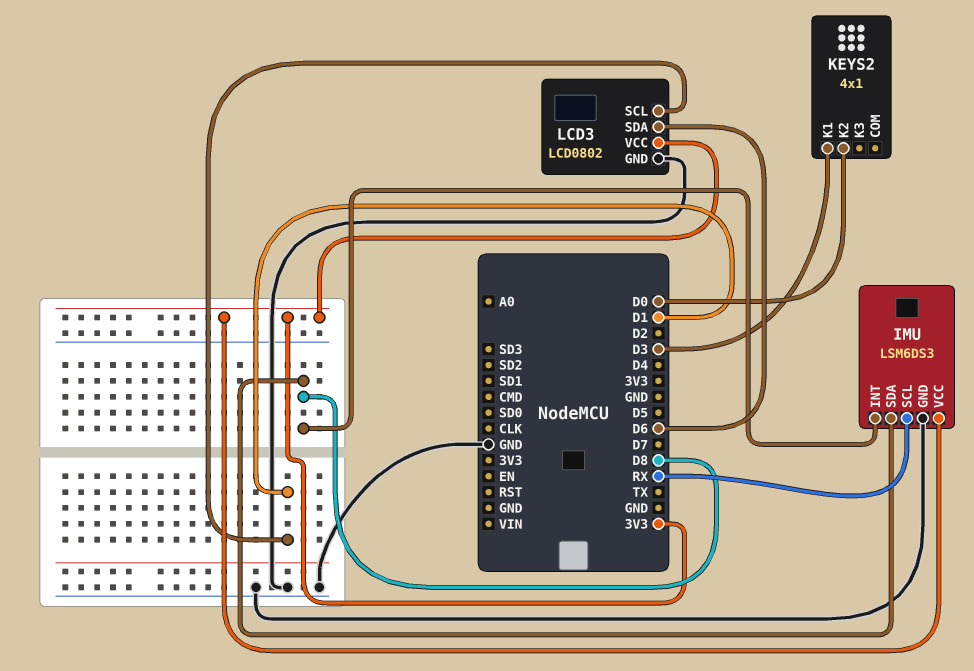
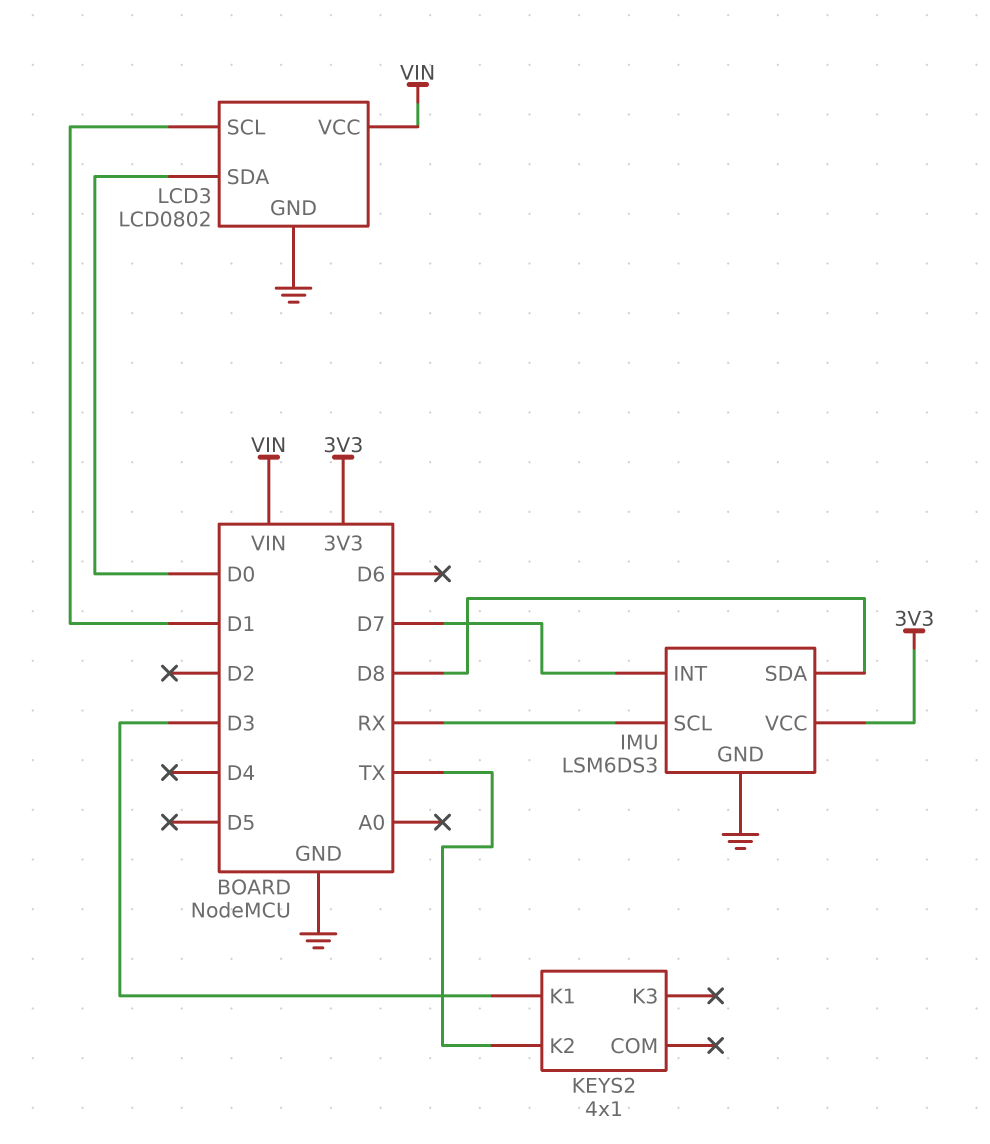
IMU pin INT: D8 -> D7
KEYS2 pin K2: D0 -> TX
LCD3 pin SDA: D6 -> D0
LCD3 pin VCC: 3V3 -> VIN

